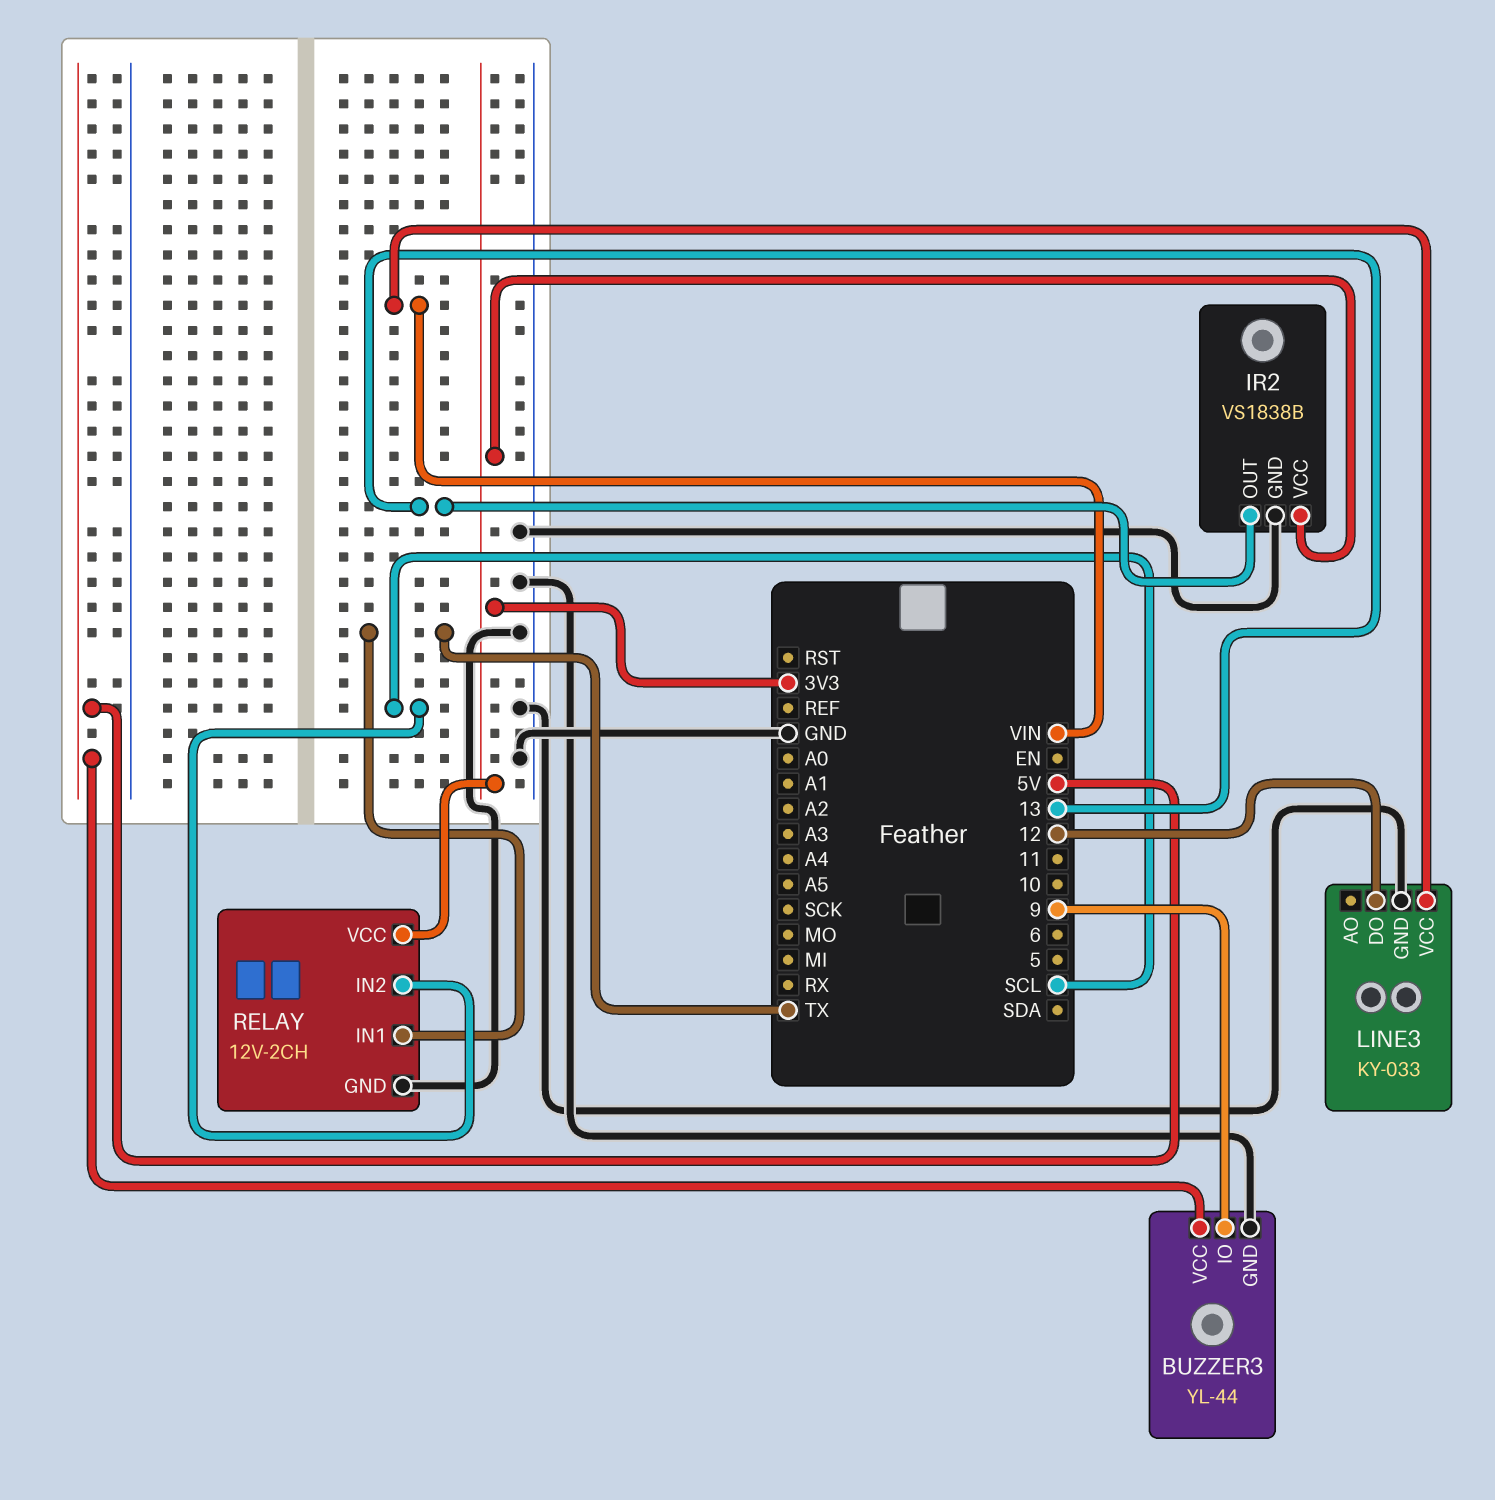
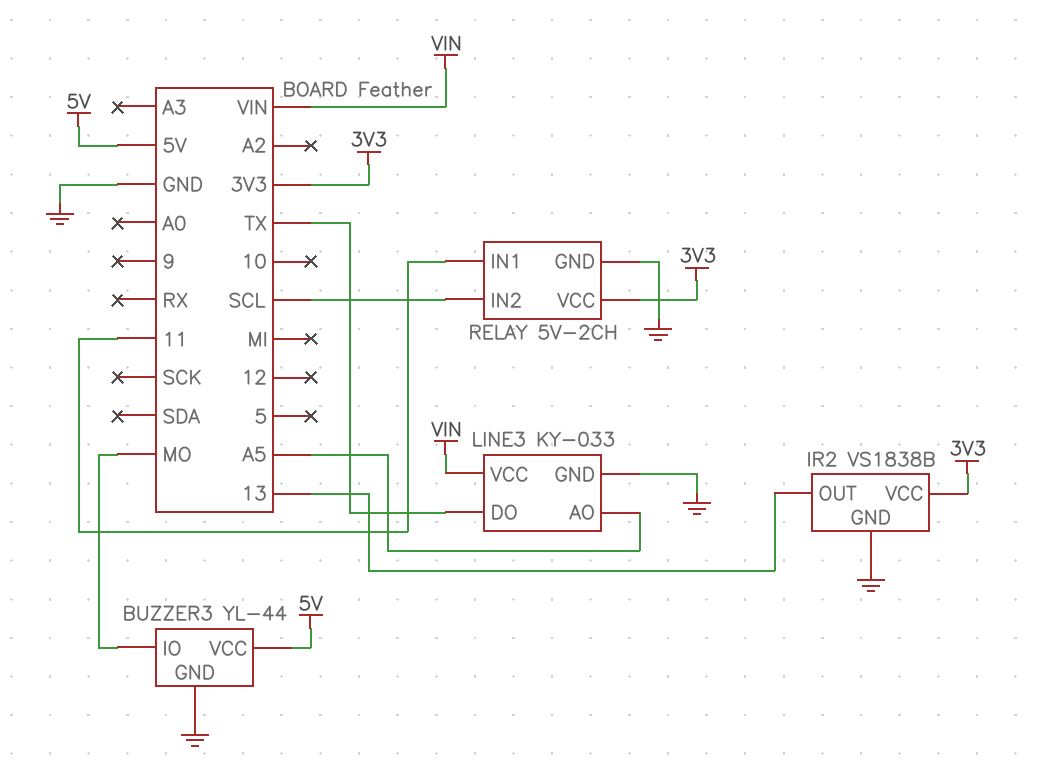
BUZZER3 pin IO: 9 -> MO
LINE3 pin AO: none -> A5
LINE3 pin DO: 12 -> TX
RELAY: 12V-2CH -> 5V-2CH
RELAY pin IN1: TX -> 11

